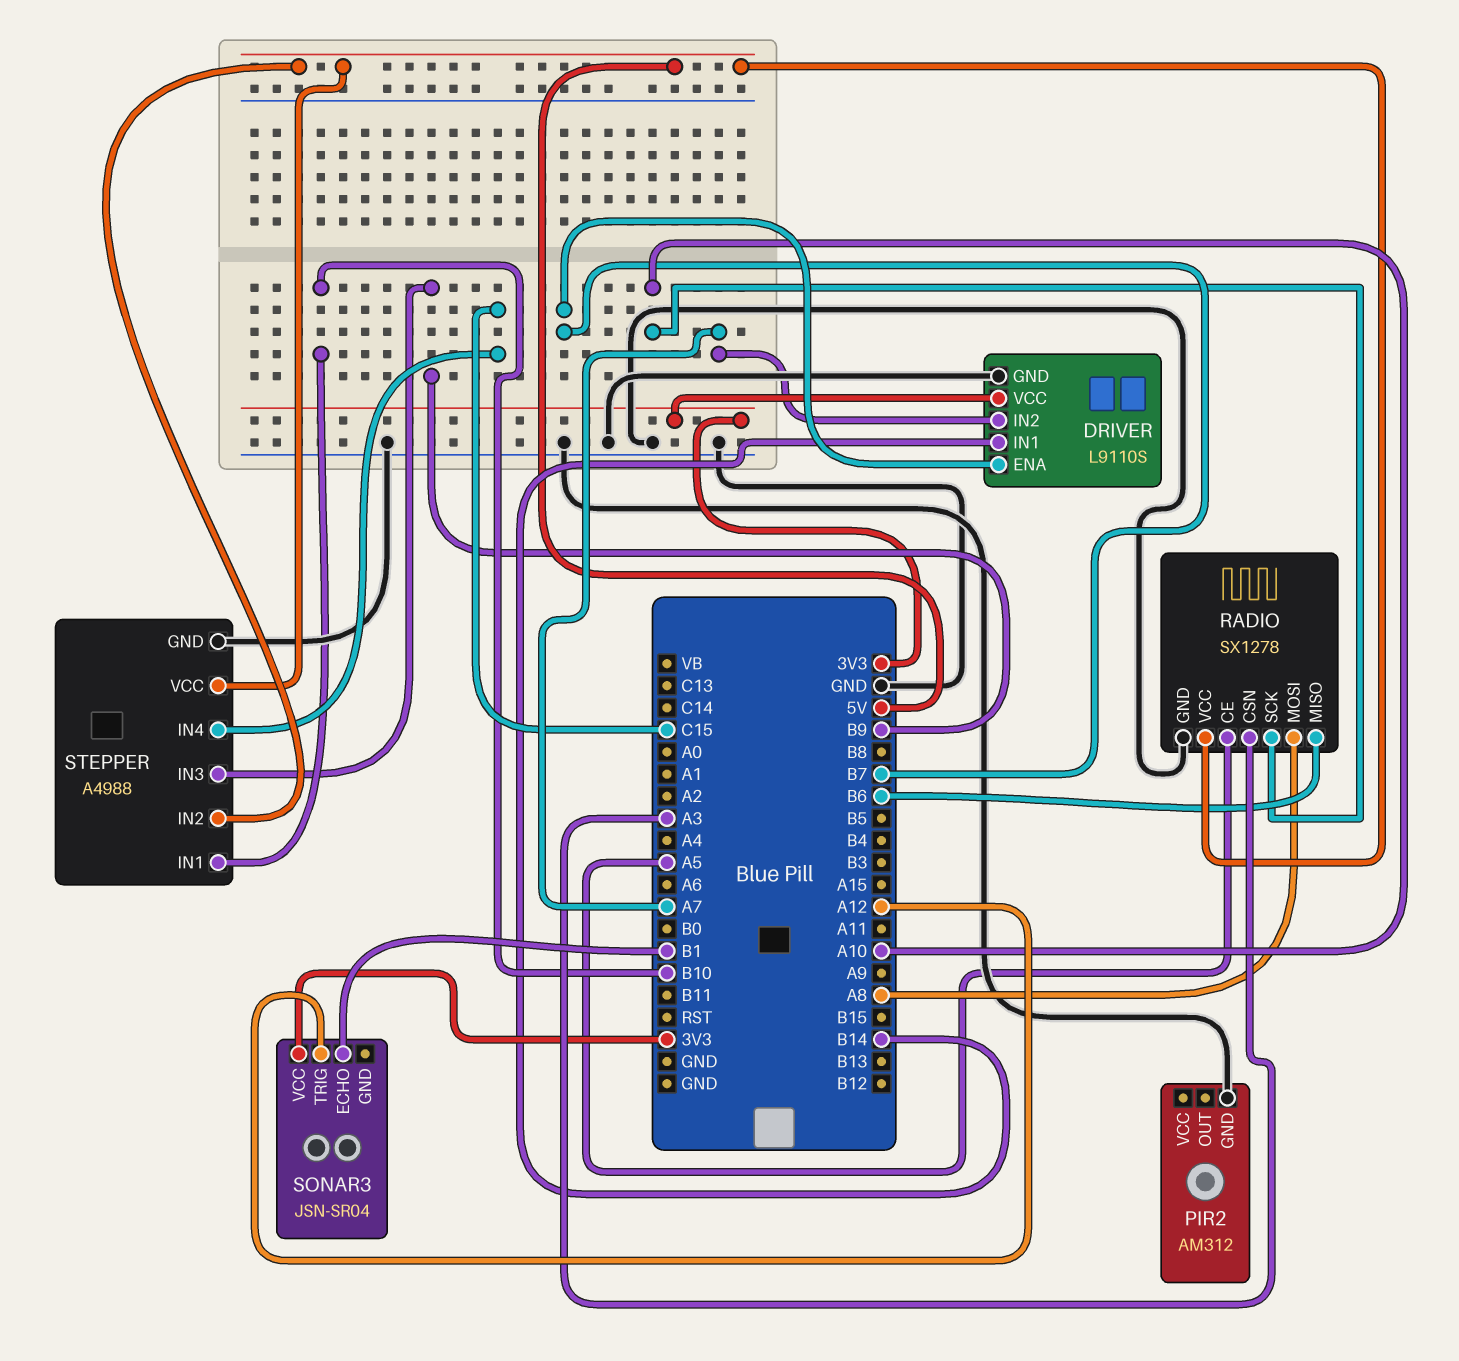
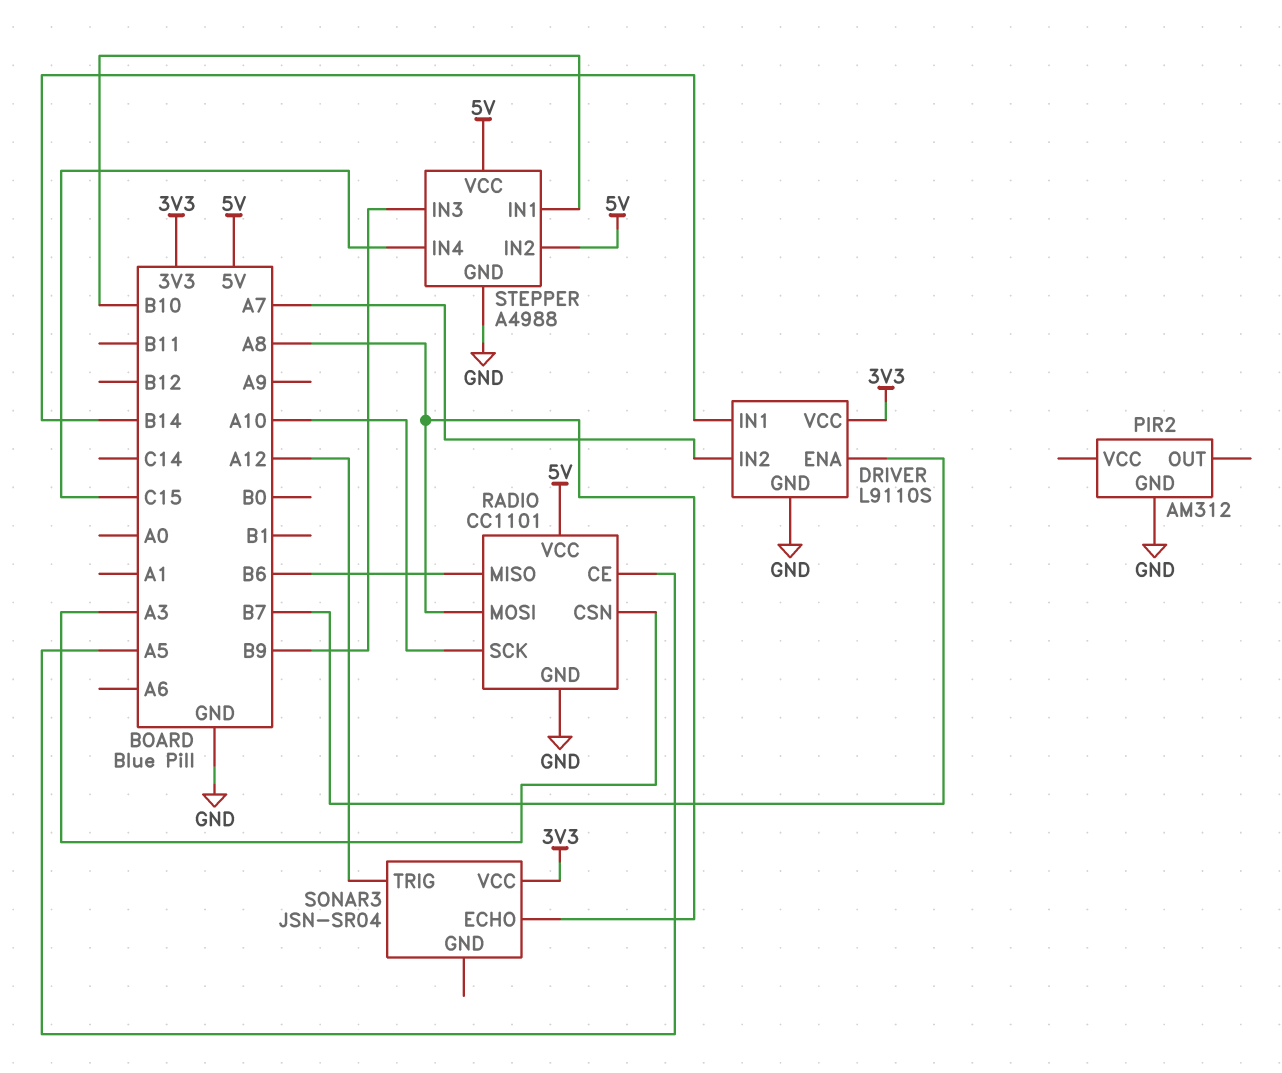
RADIO: SX1278 -> CC1101
SONAR3 pin ECHO: B1 -> A8

